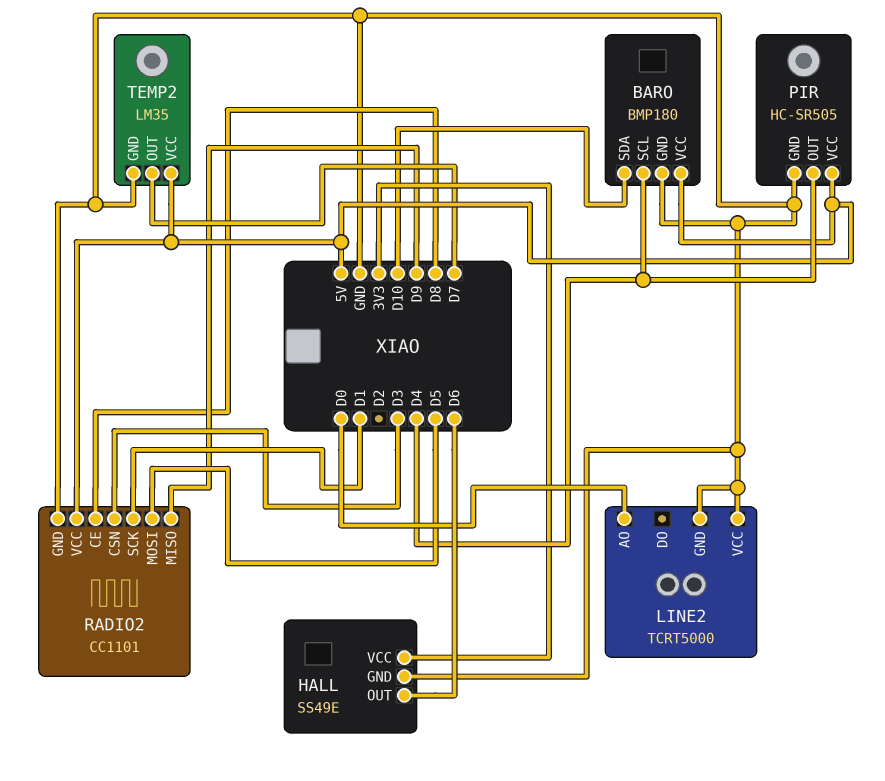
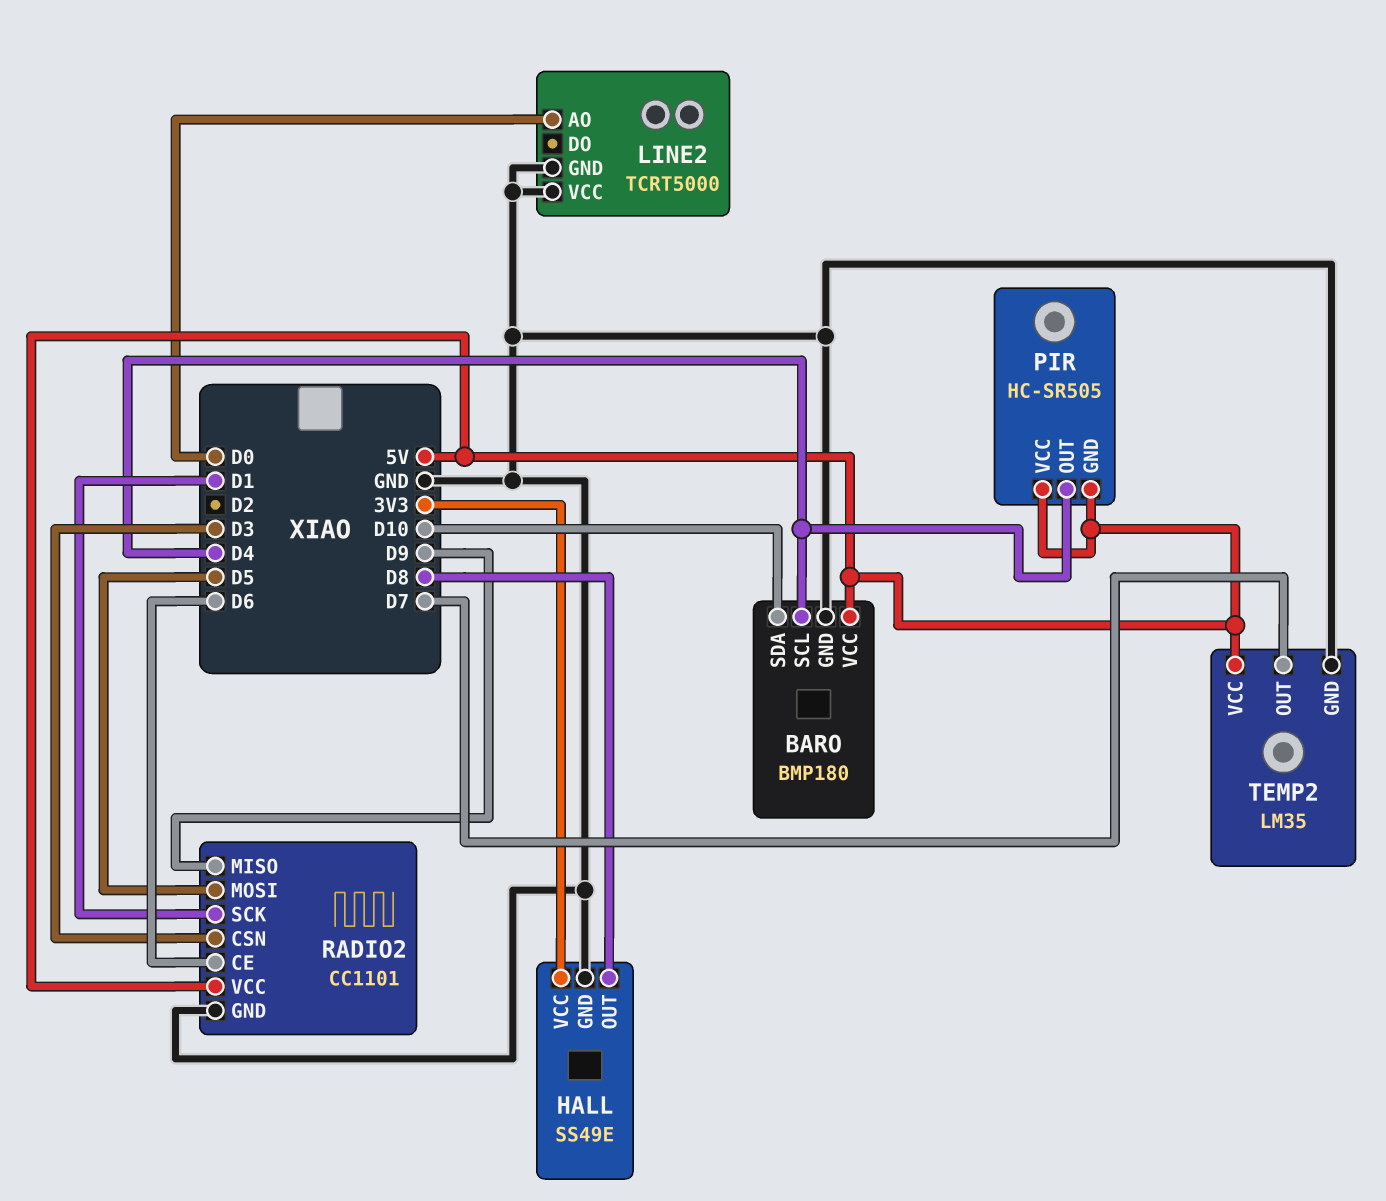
HALL pin OUT: D6 -> D8
PIR pin GND: GND -> 5V
RADIO2 pin CE: D8 -> D6

